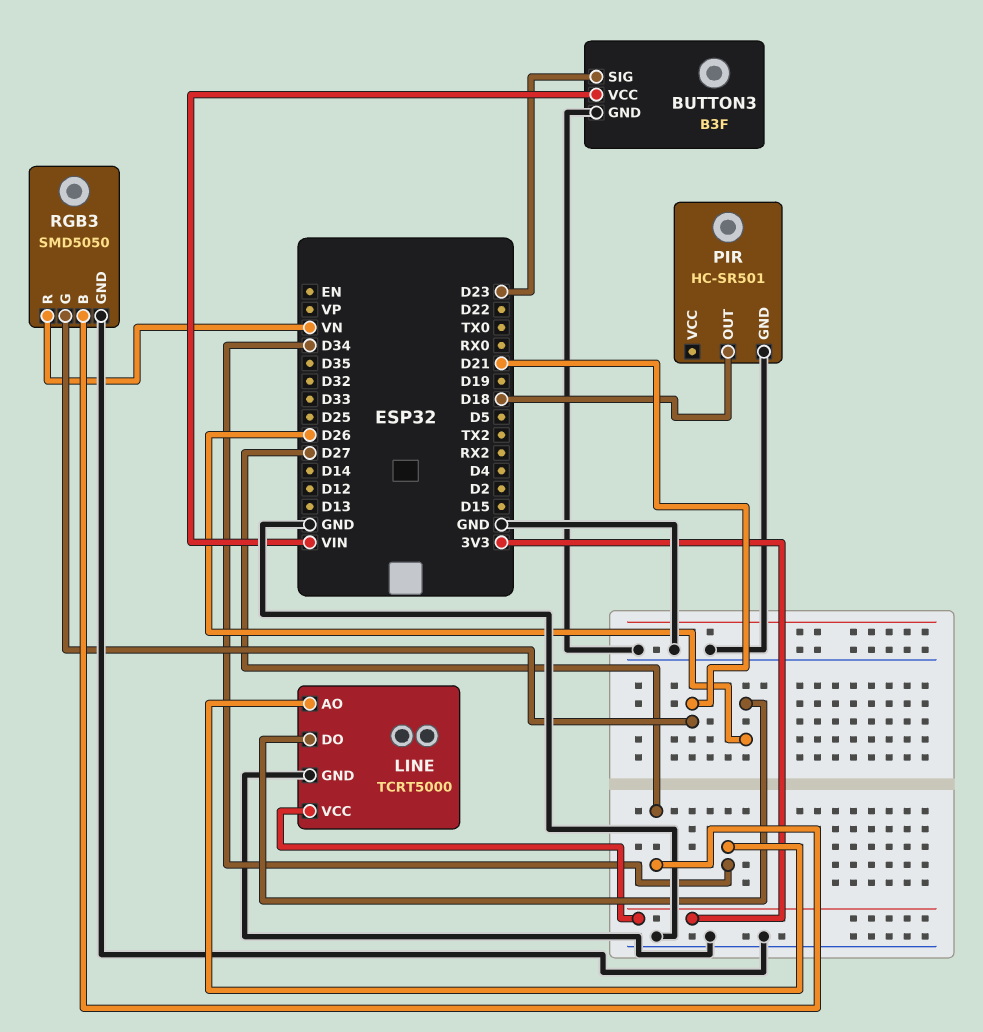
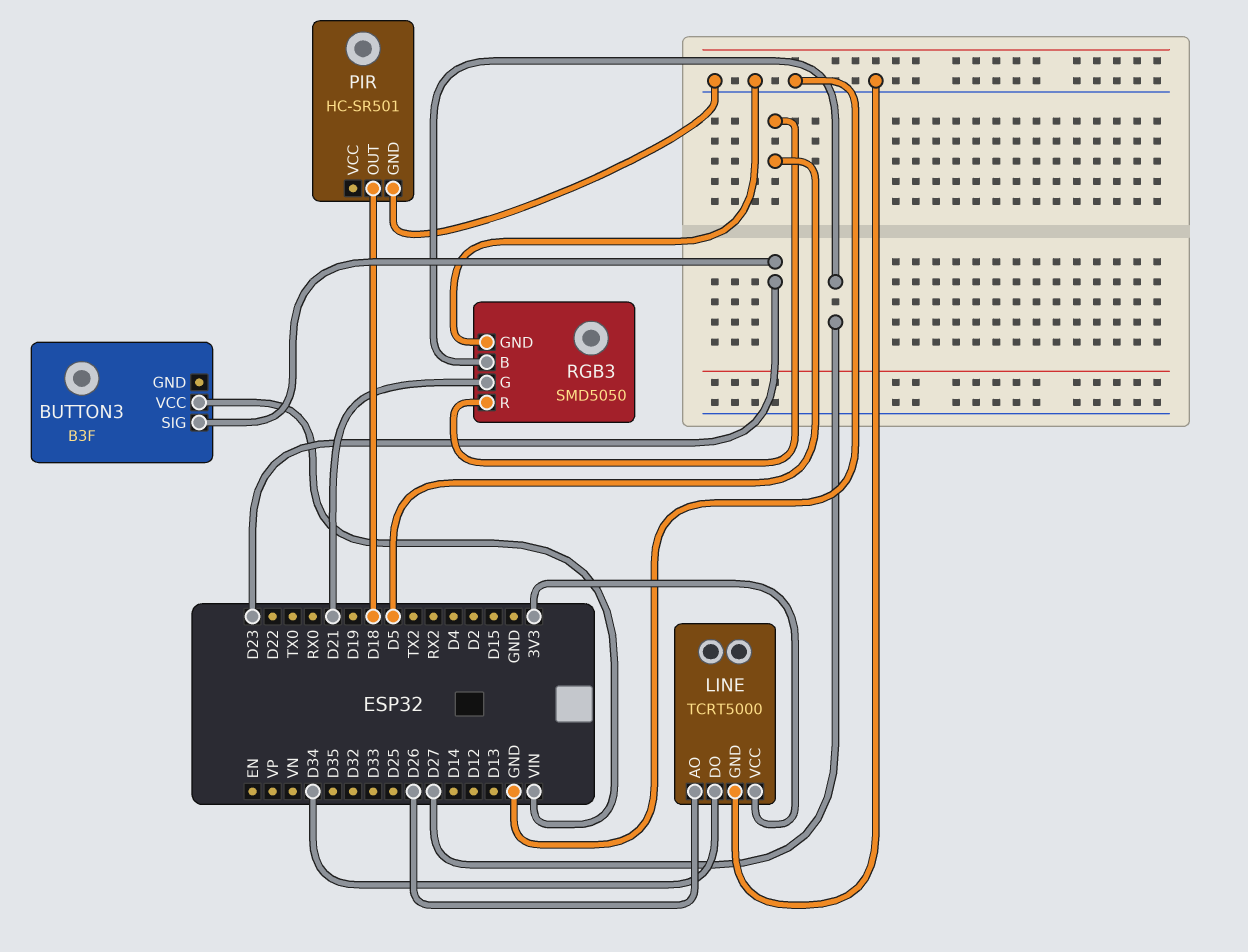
BUTTON3 pin GND: GND -> none
LINE pin AO: D34 -> D26
LINE pin DO: D26 -> D34
RGB3 pin R: VN -> D5

